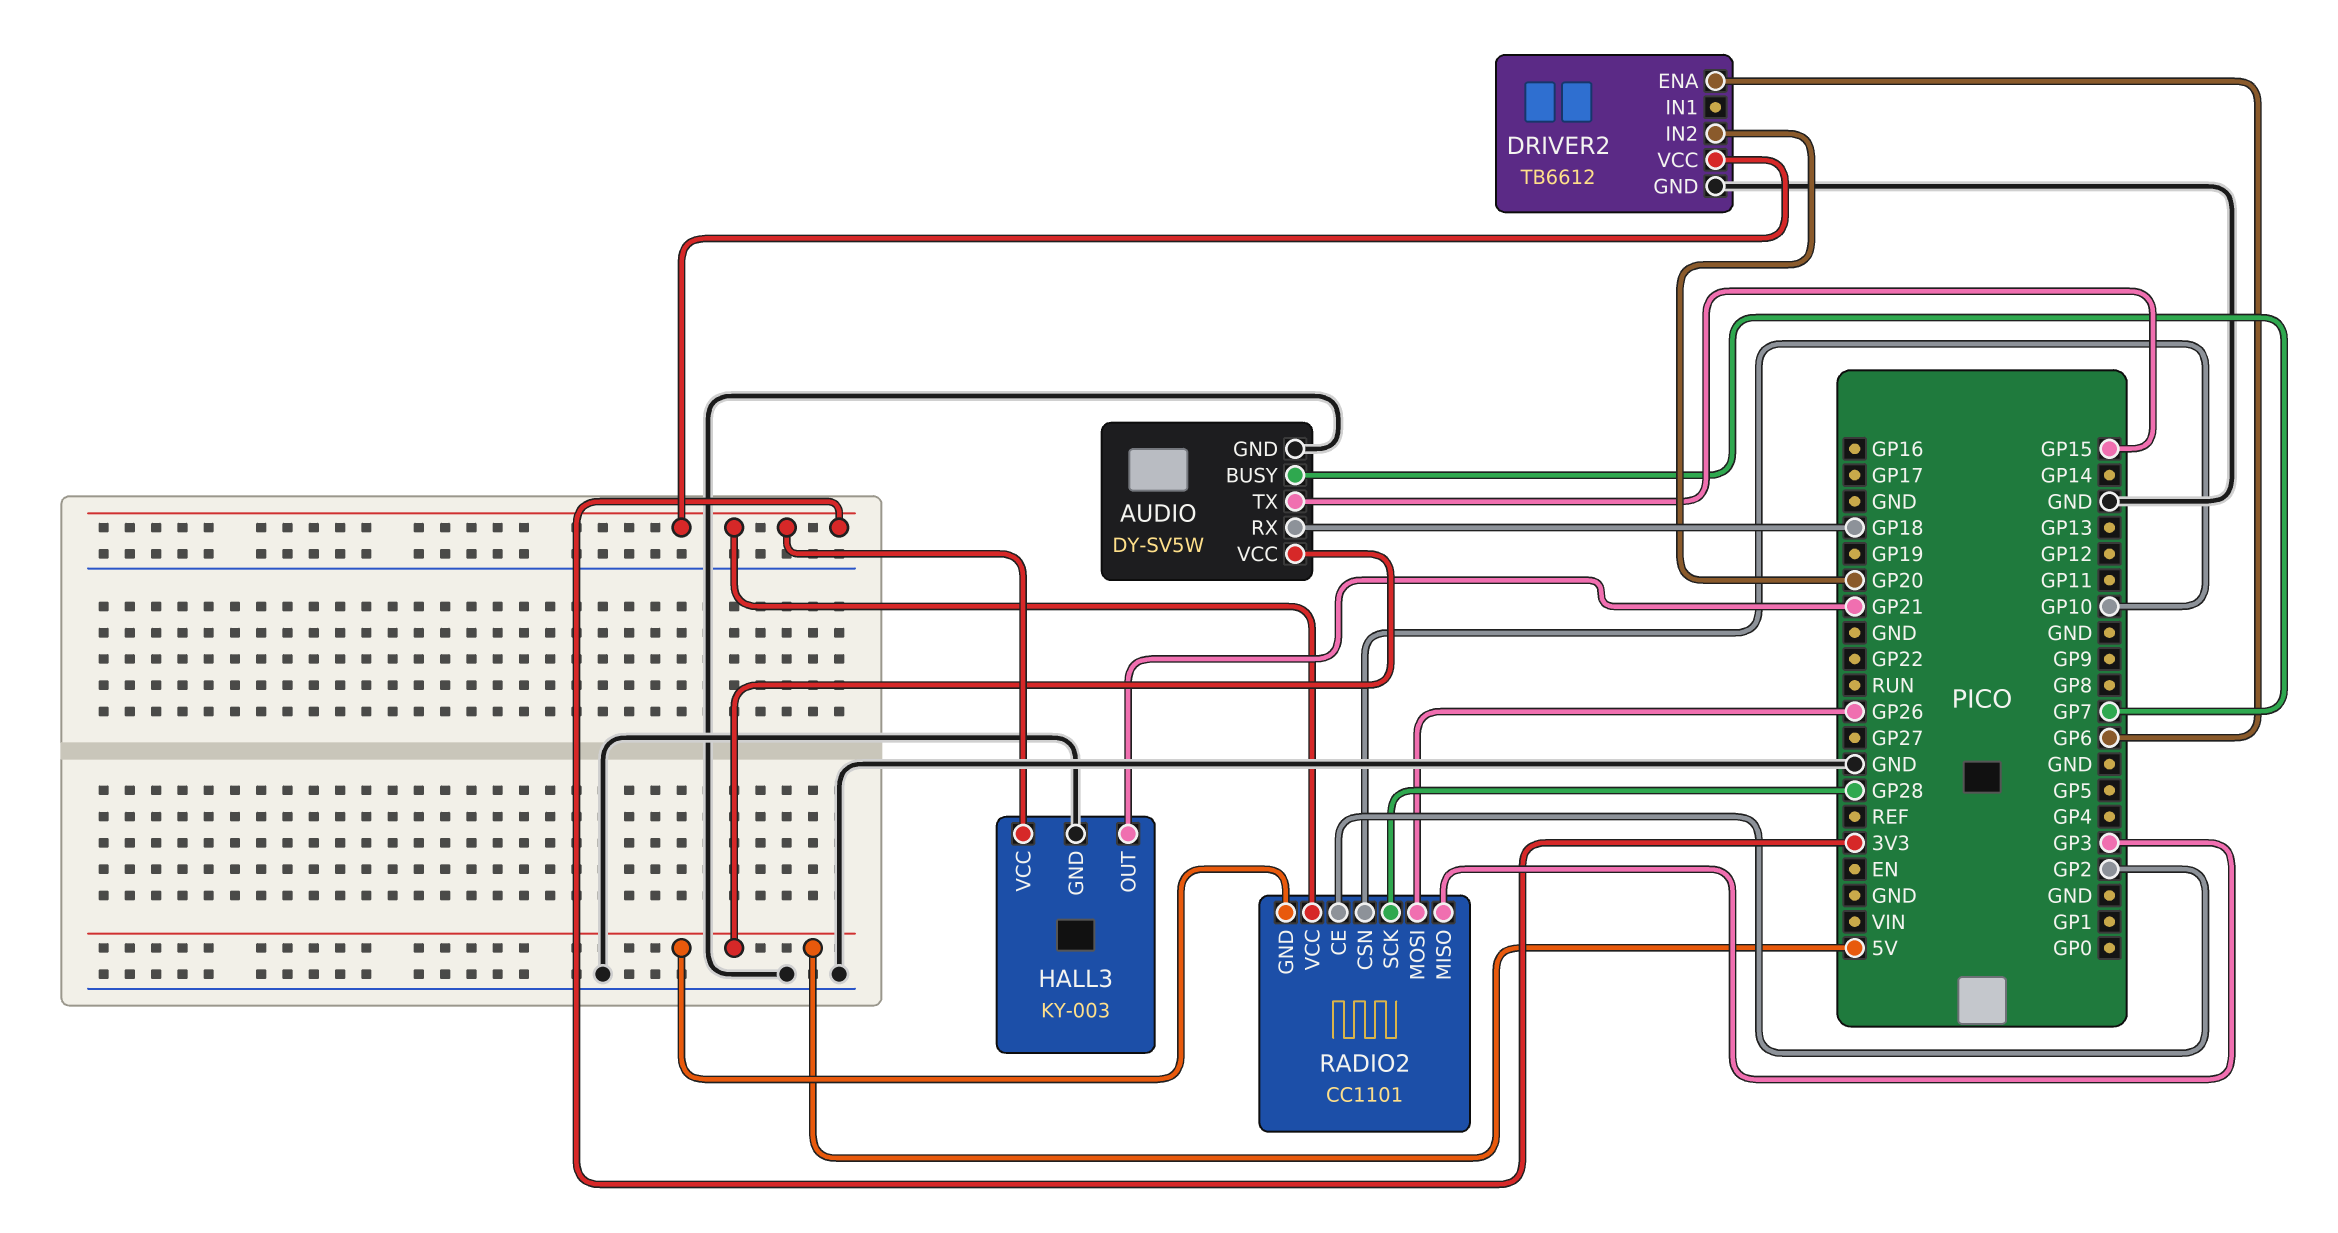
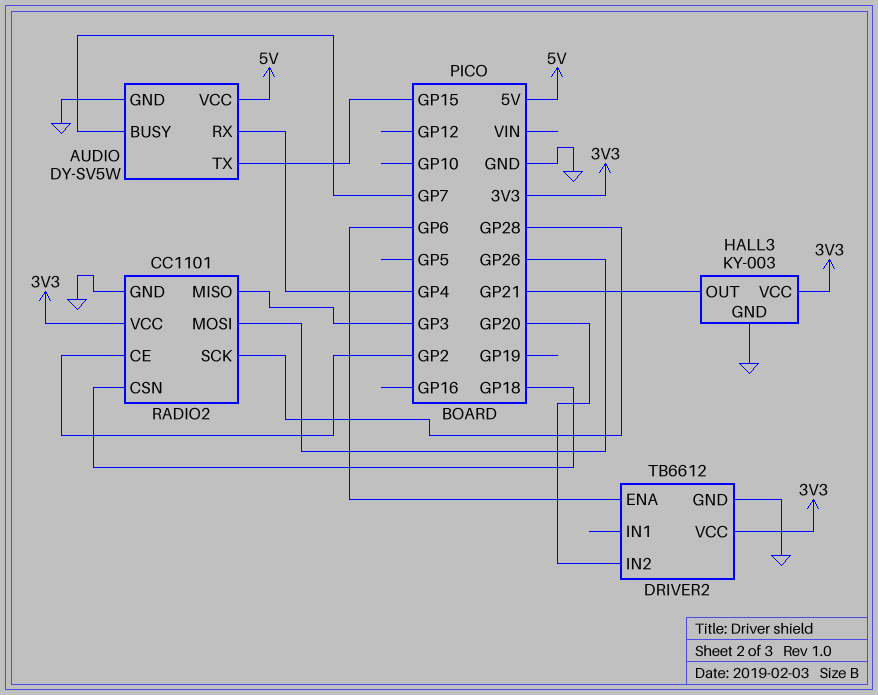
AUDIO pin RX: GP18 -> GP4
RADIO2 pin CSN: GP10 -> GP18
RADIO2 pin GND: 5V -> GND

